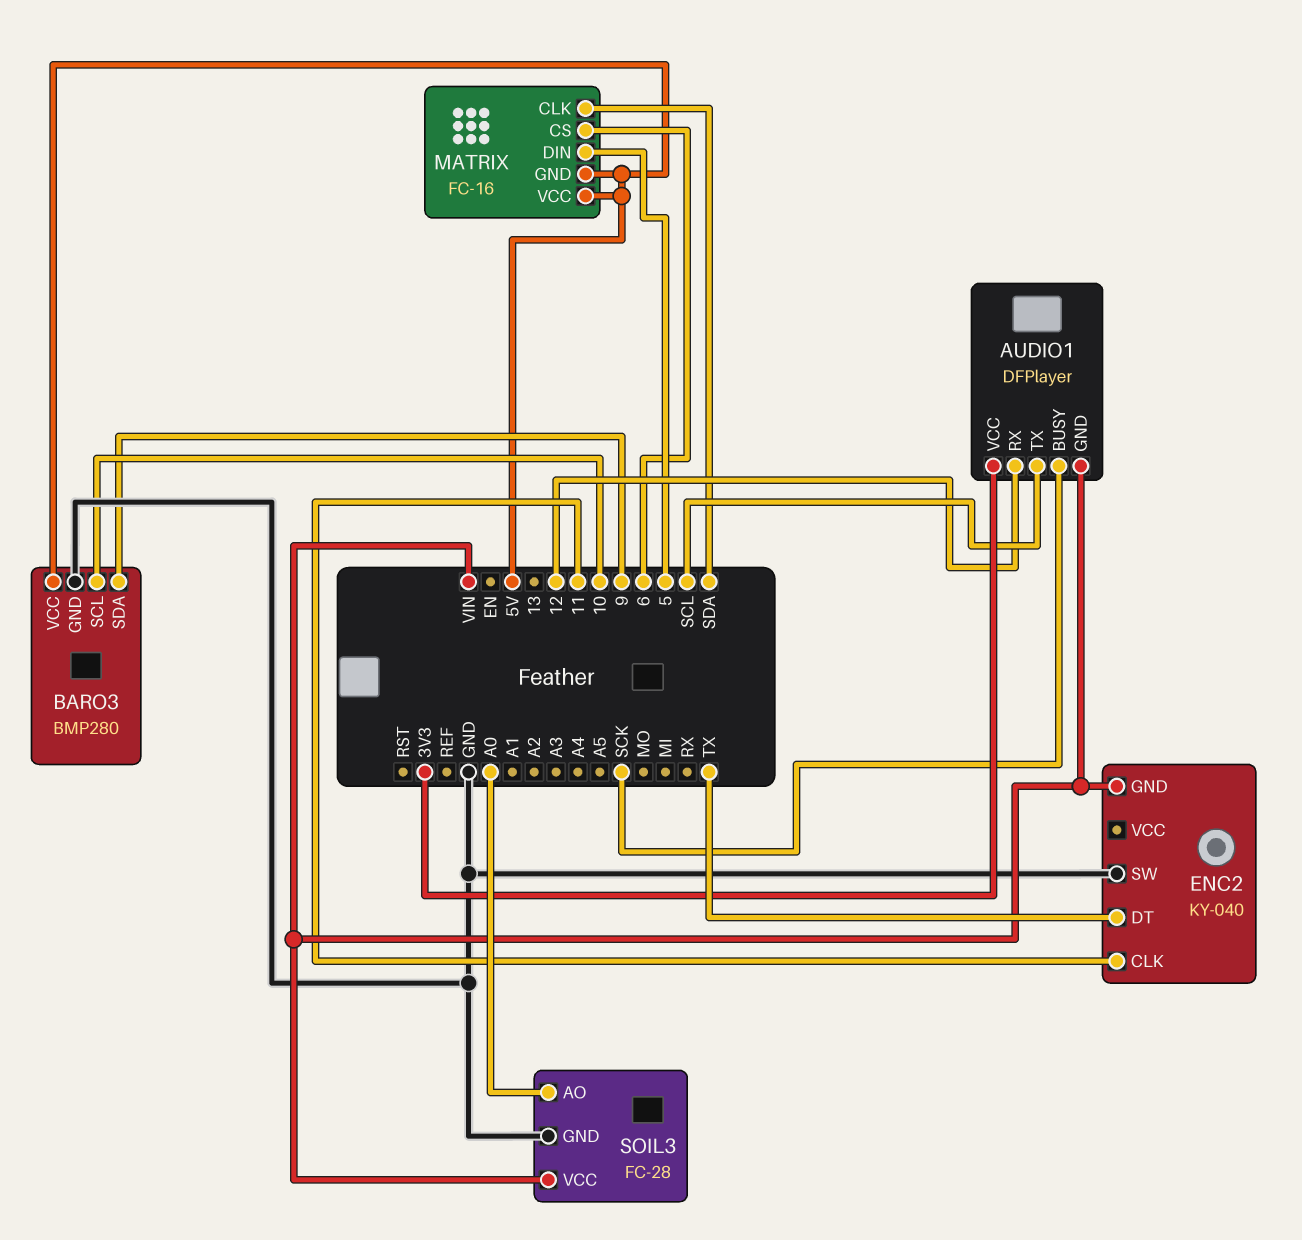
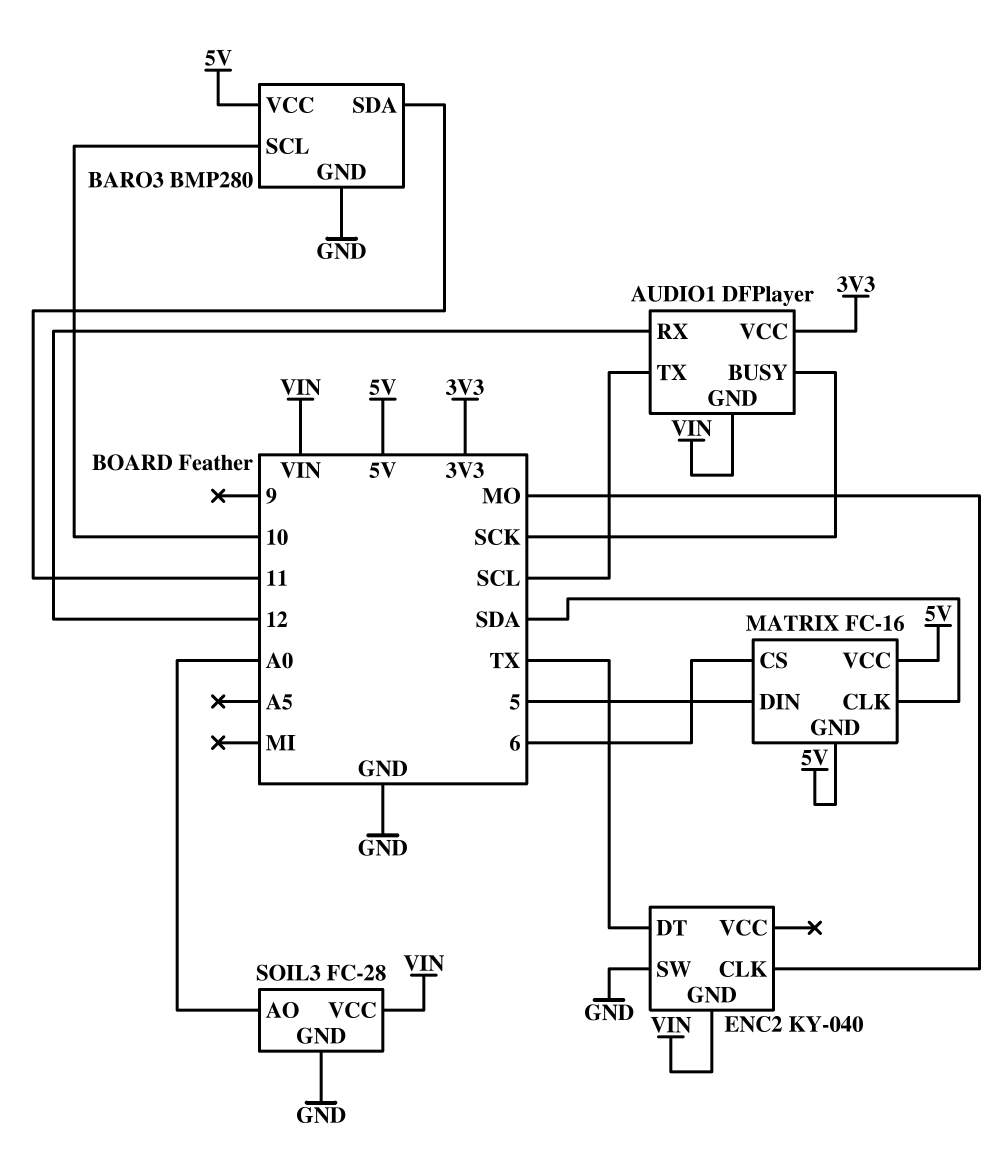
BARO3 pin SDA: 9 -> 11
ENC2 pin CLK: 11 -> MO

